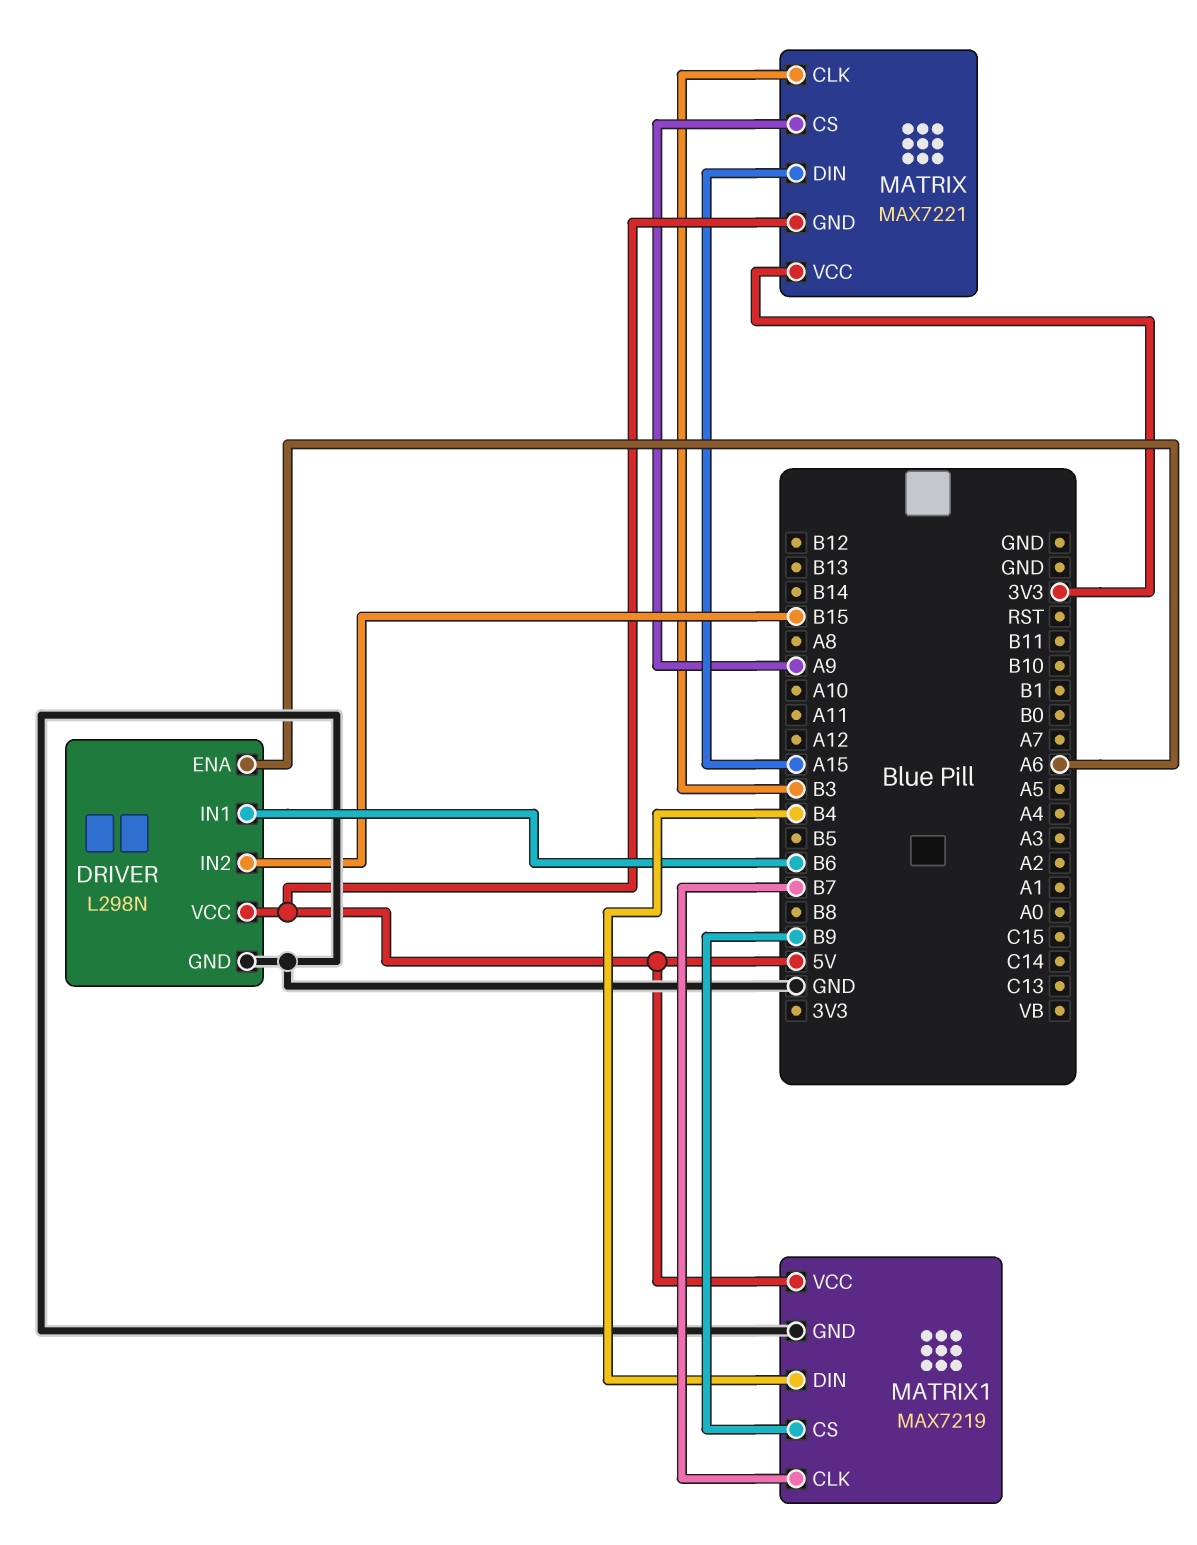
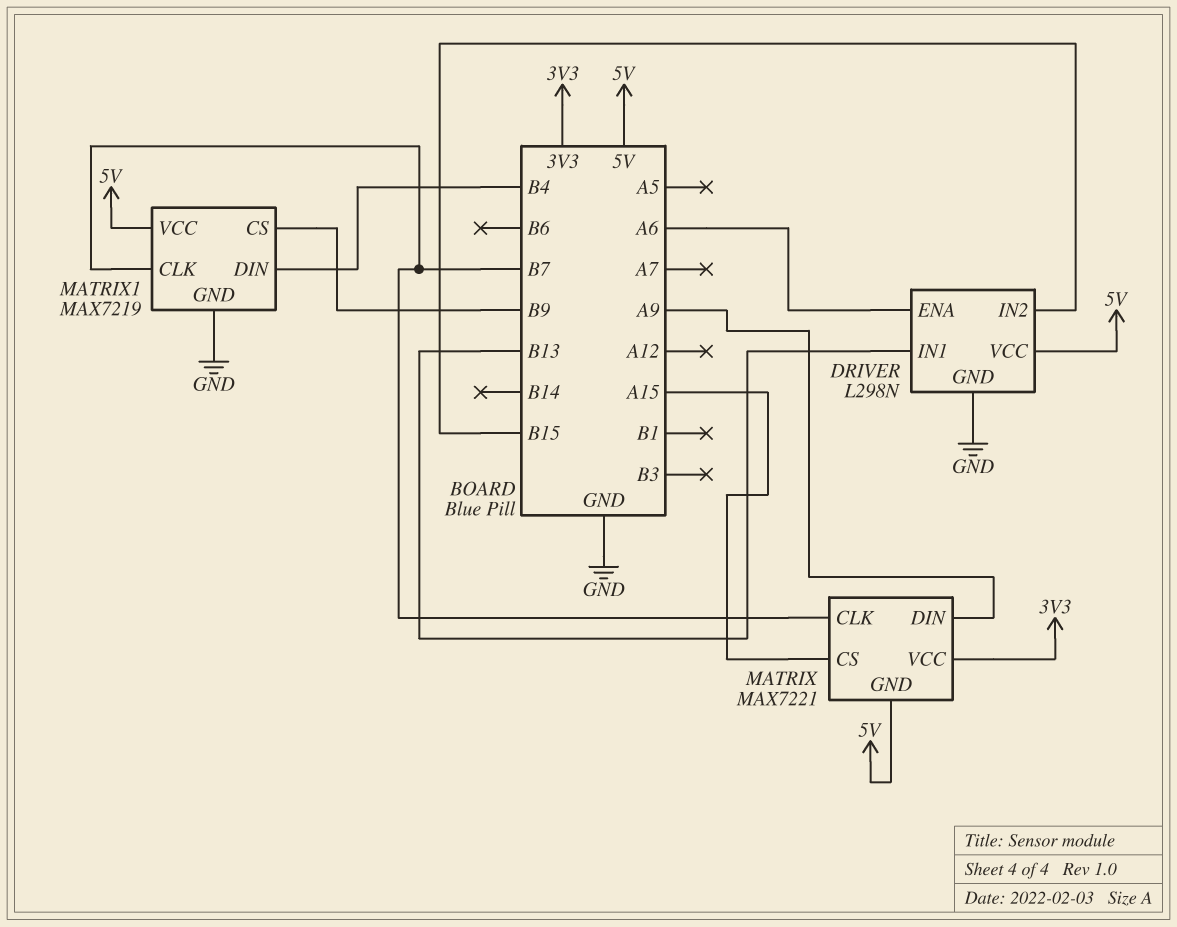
DRIVER pin IN1: B6 -> B13
MATRIX pin CLK: B3 -> B7
MATRIX pin CS: A9 -> A15
MATRIX pin DIN: A15 -> A9

